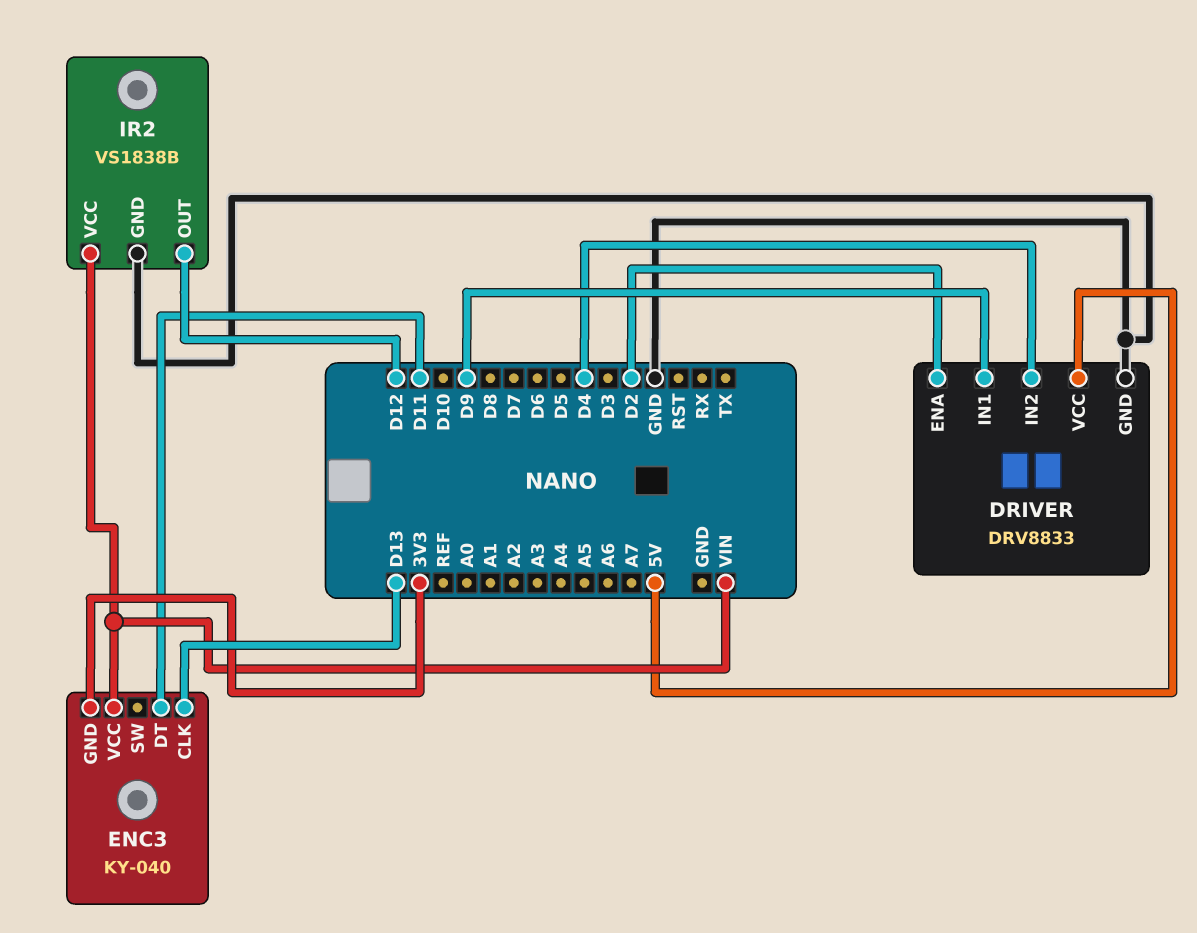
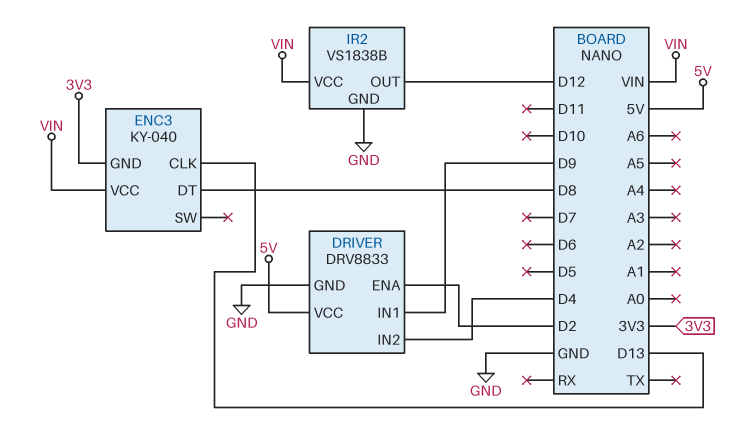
ENC3 pin DT: D11 -> D8

